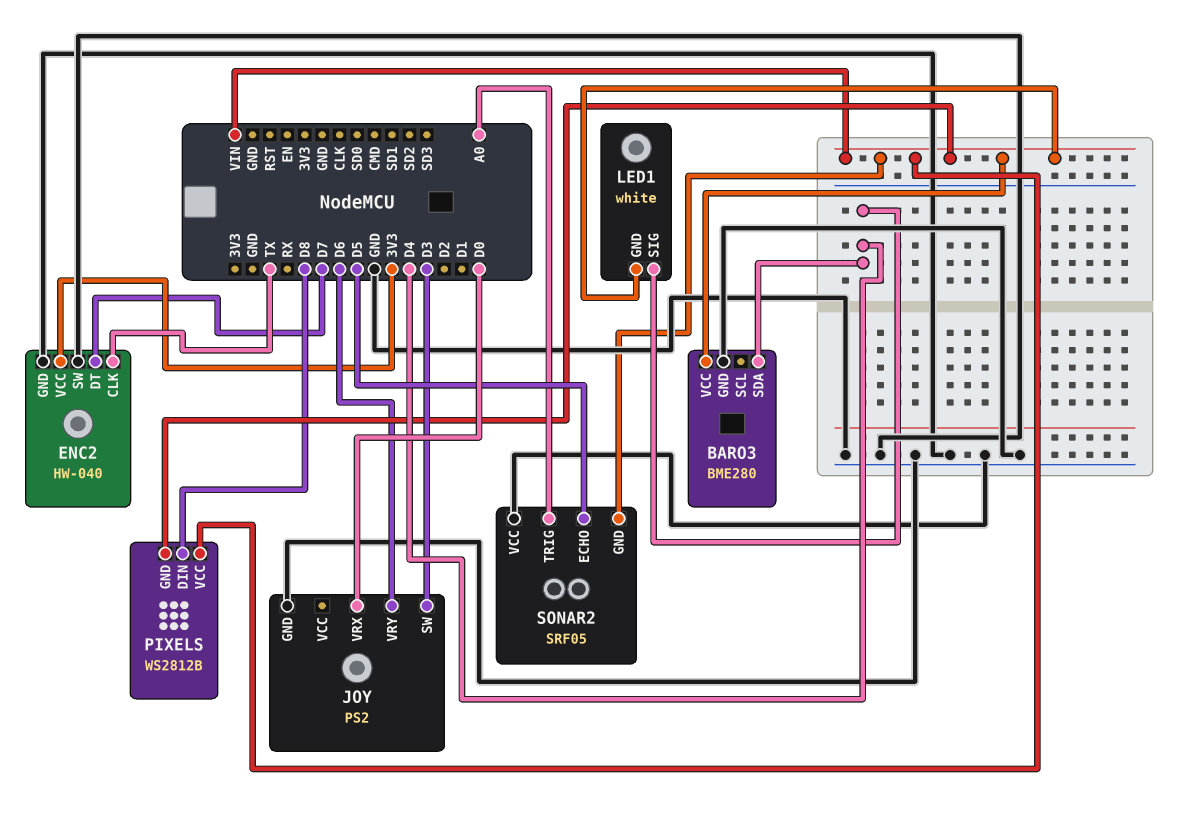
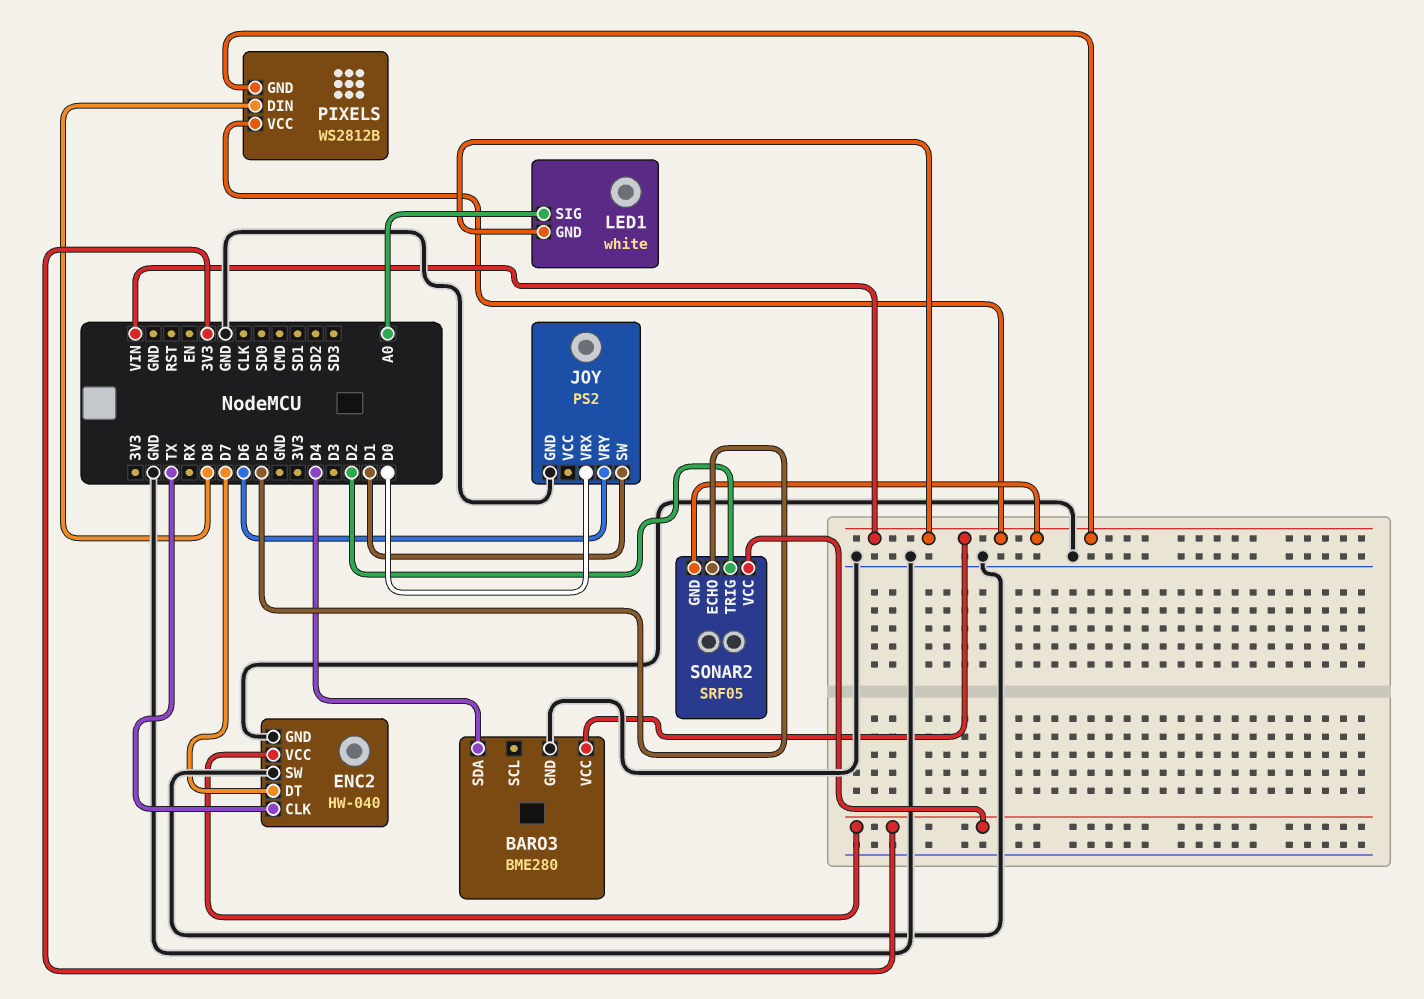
JOY pin SW: D3 -> D1
LED1 pin SIG: D4 -> A0
SONAR2 pin TRIG: A0 -> D2
SONAR2 pin VCC: GND -> 3V3

